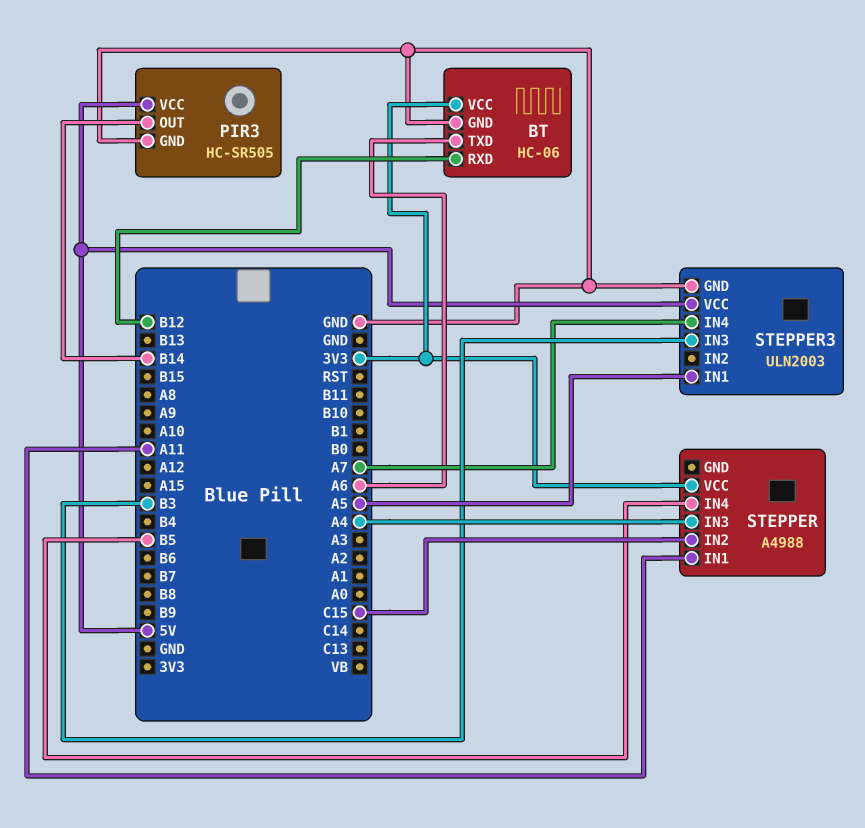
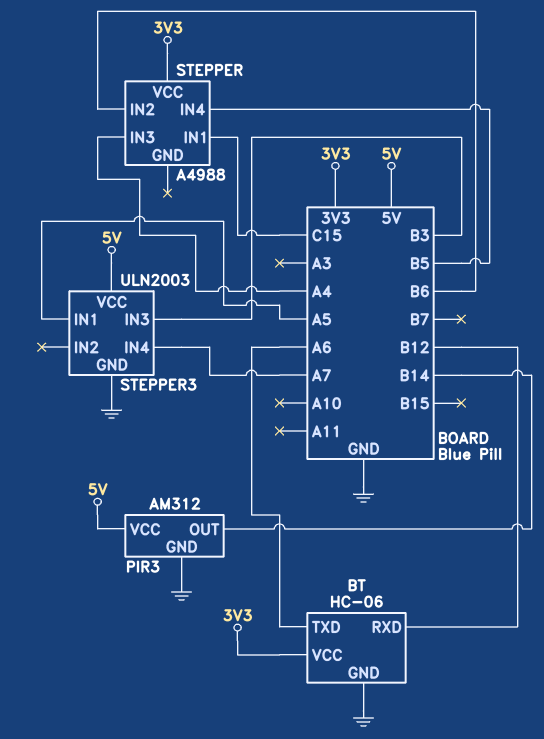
PIR3: HC-SR505 -> AM312
STEPPER pin IN1: A11 -> C15
STEPPER pin IN2: C15 -> B6

